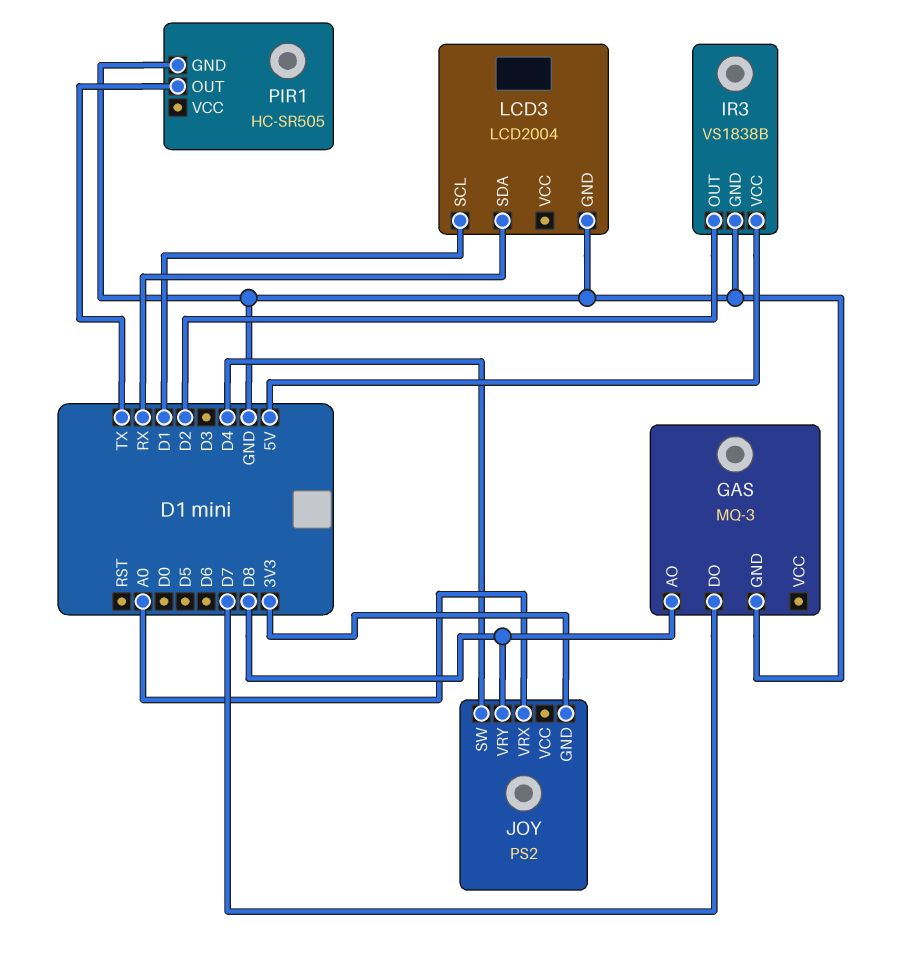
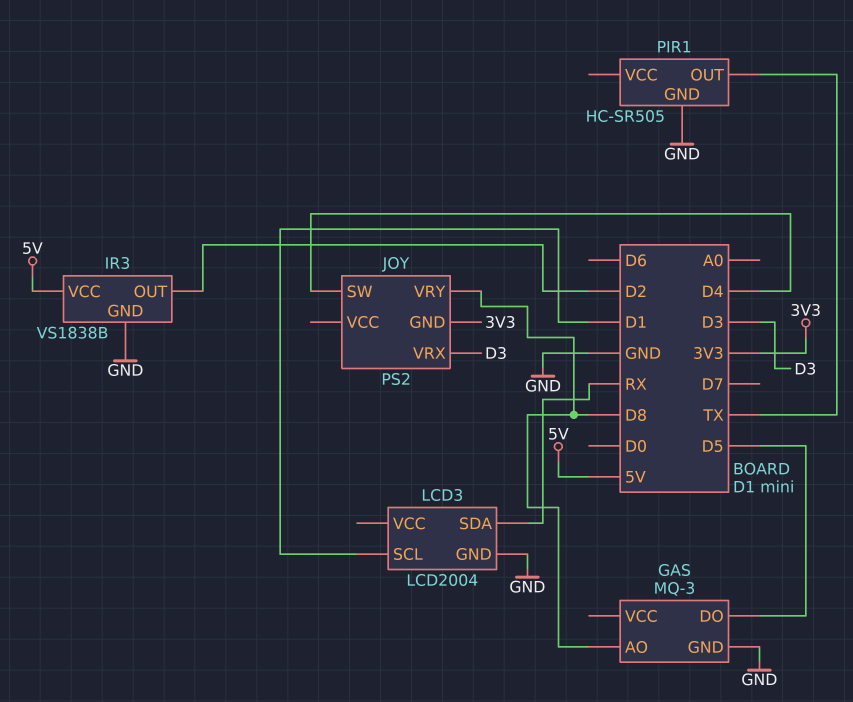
GAS pin DO: D7 -> D5
JOY pin VRX: A0 -> D3

